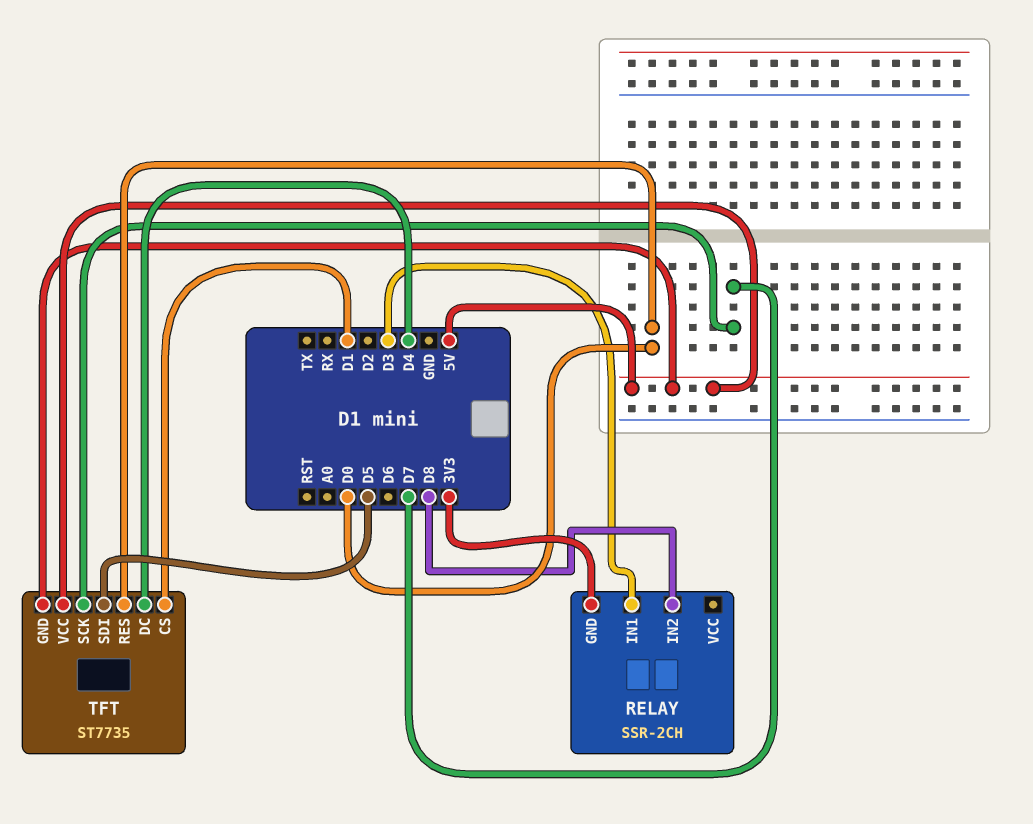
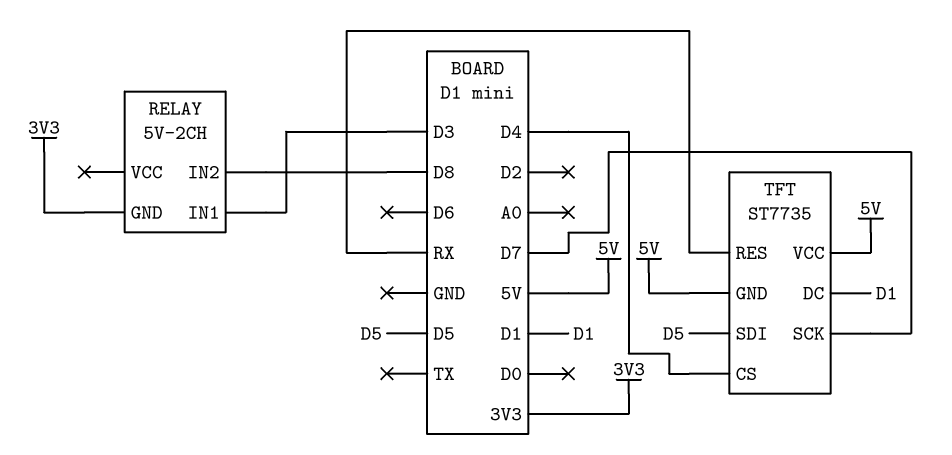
RELAY: SSR-2CH -> 5V-2CH
TFT pin CS: D1 -> D4
TFT pin DC: D4 -> D1
TFT pin RES: D0 -> RX

